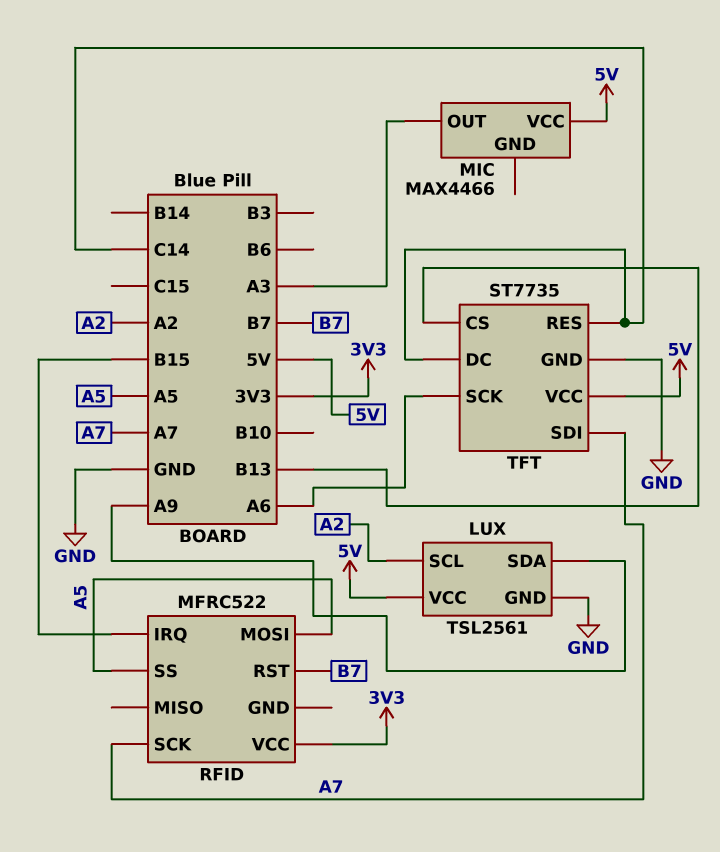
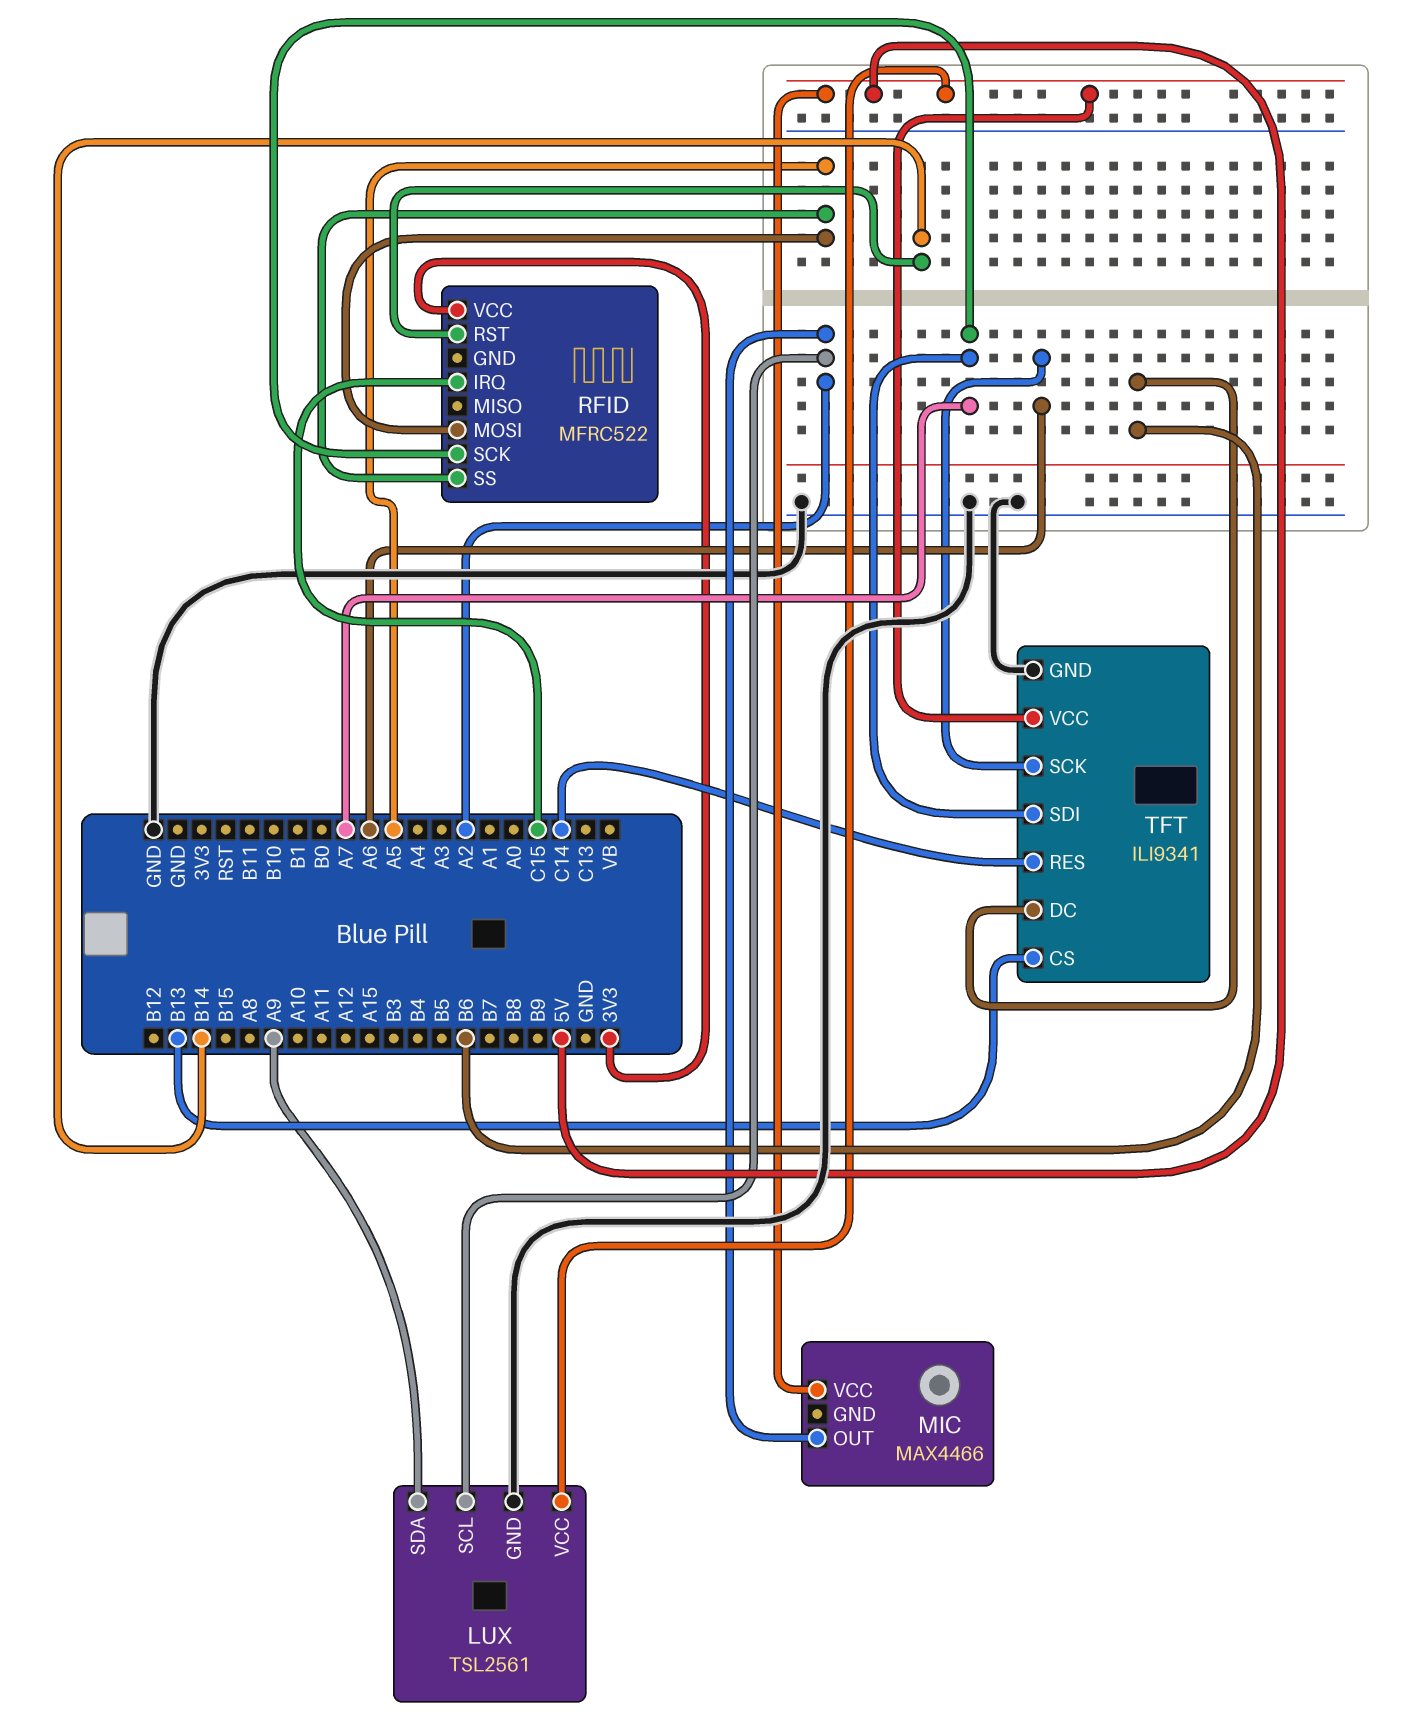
MIC pin OUT: A3 -> A2
RFID pin IRQ: B15 -> C15
RFID pin RST: B7 -> B14
TFT: ST7735 -> ILI9341
TFT pin DC: C14 -> B6

